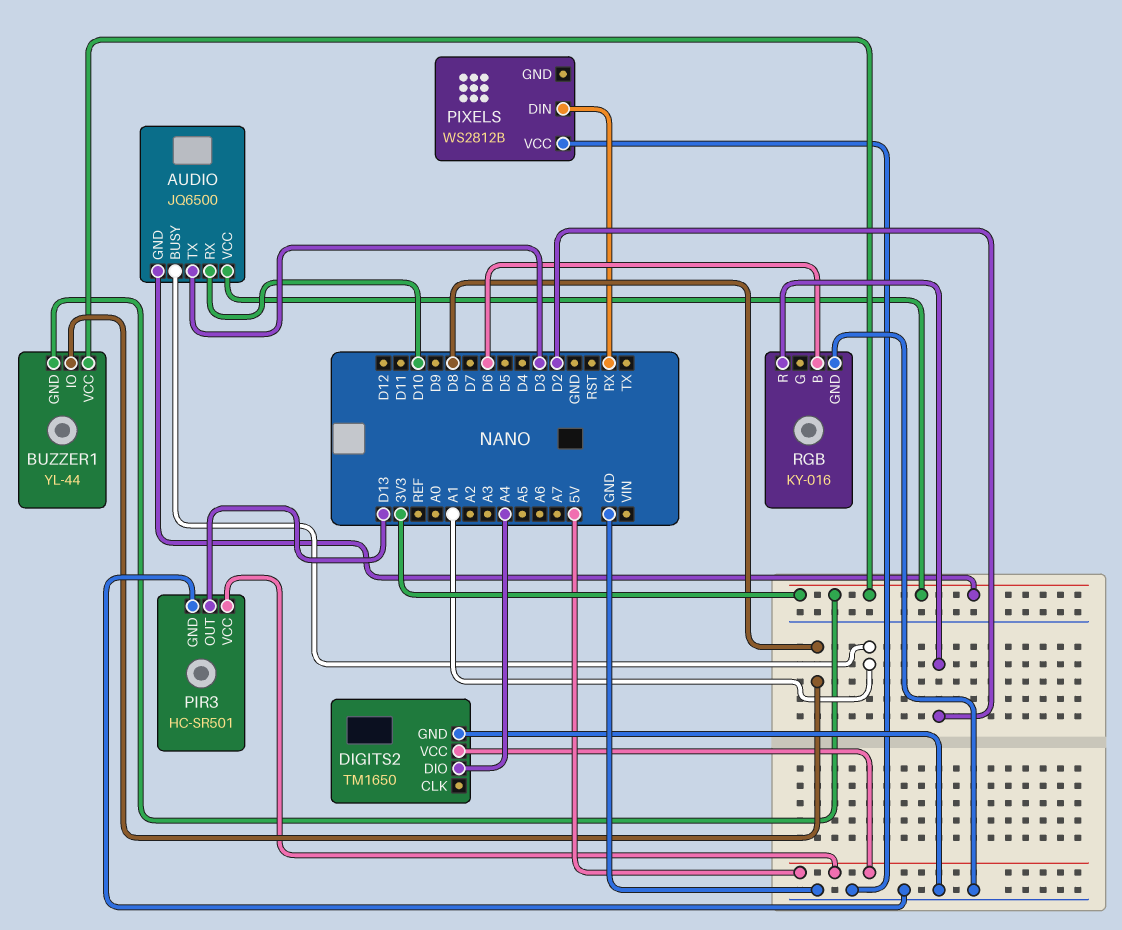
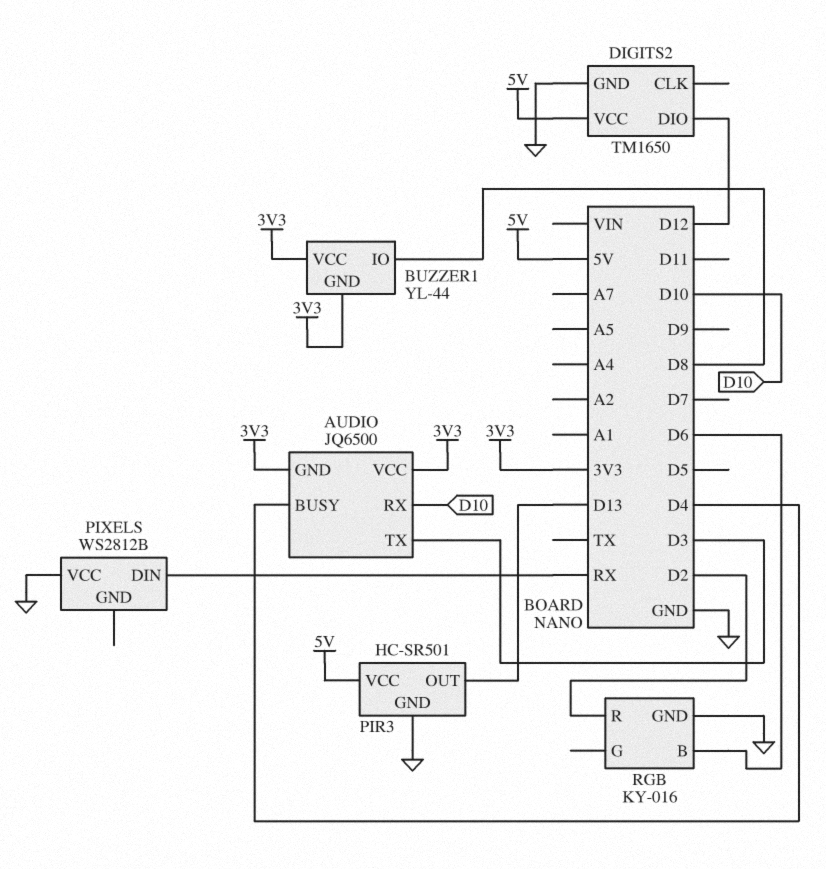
AUDIO pin BUSY: A1 -> D4
DIGITS2 pin DIO: A4 -> D12

